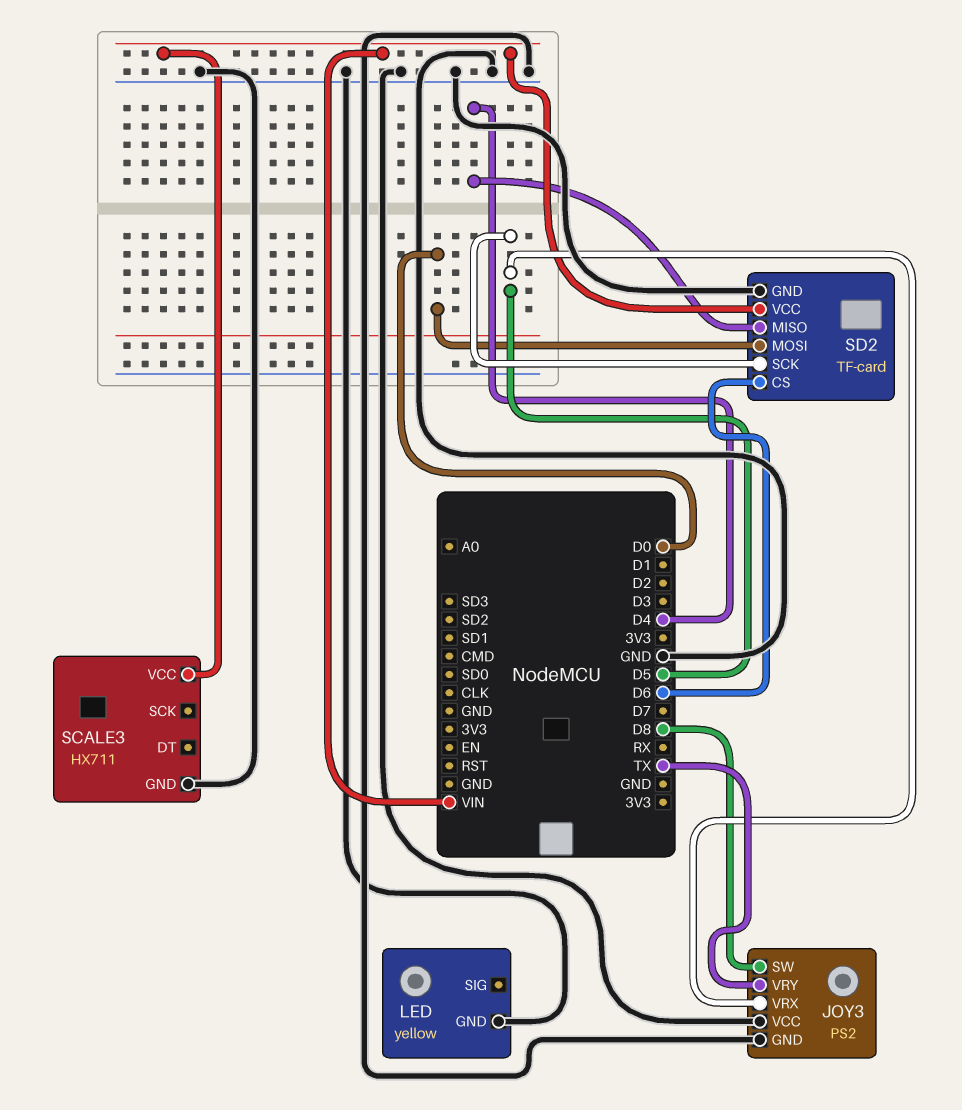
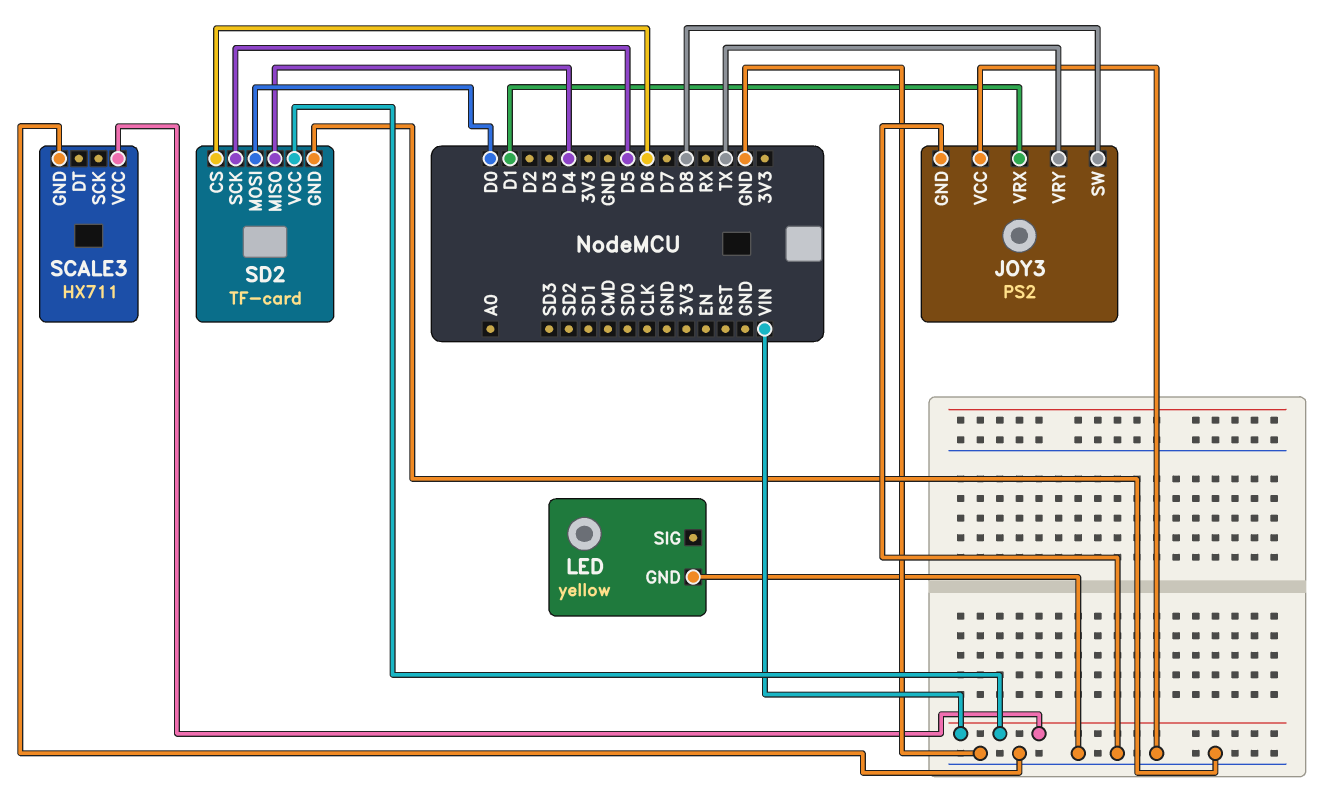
JOY3 pin VRX: D5 -> D1

